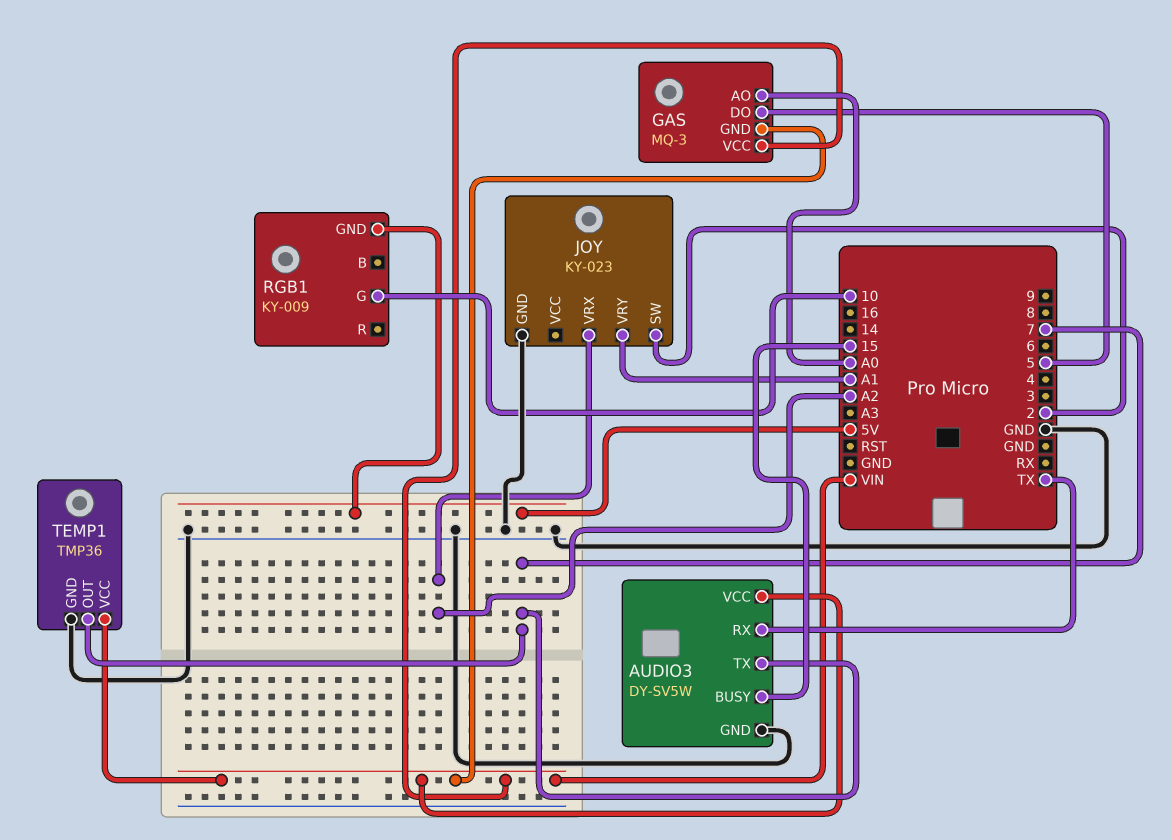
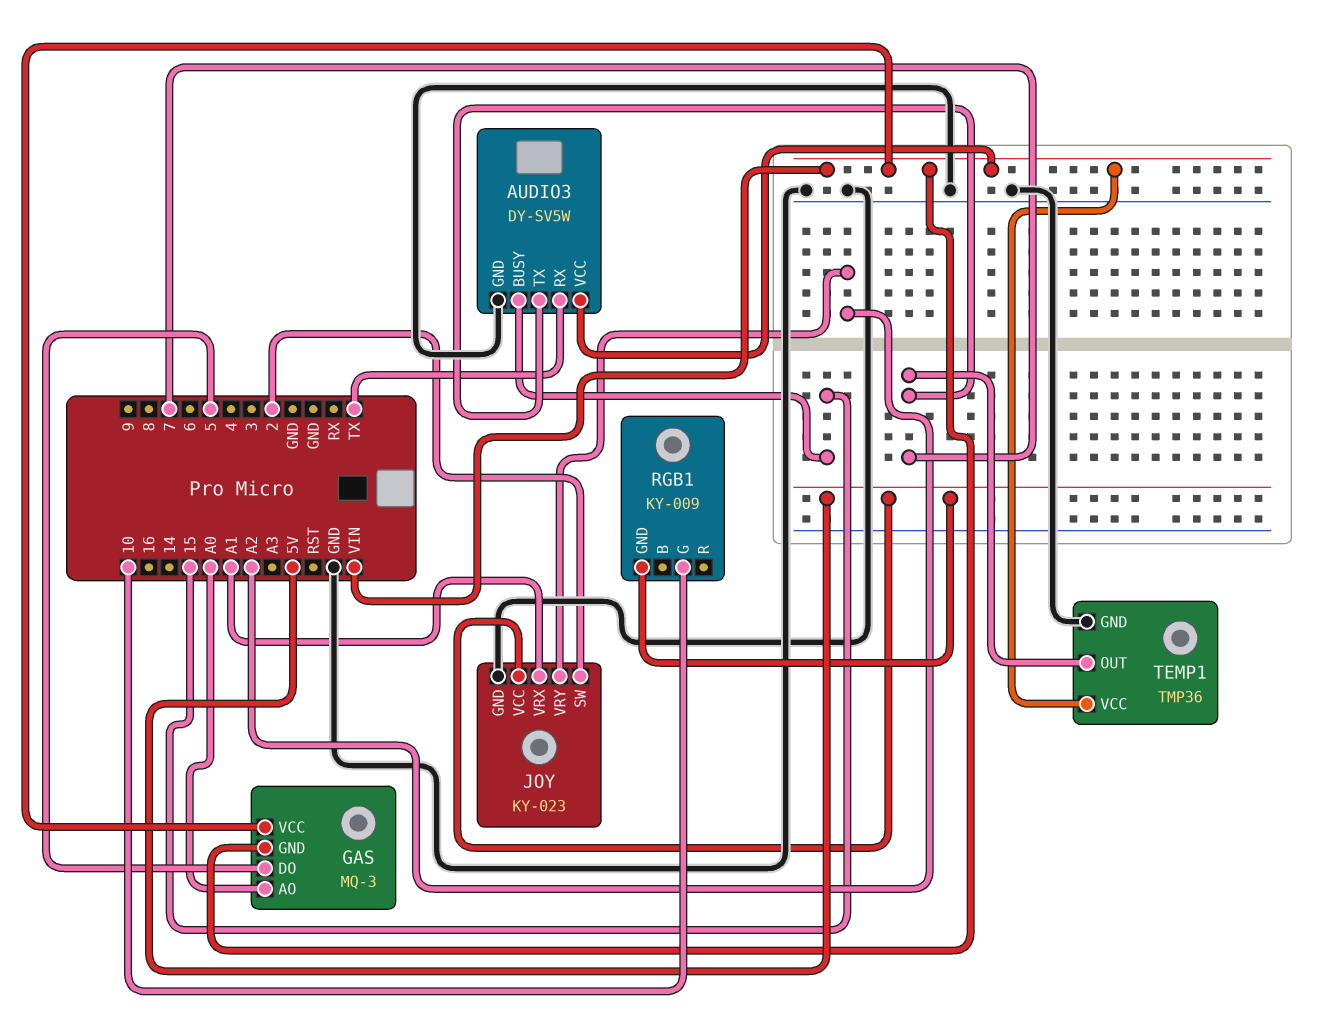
JOY pin VCC: none -> 5V
JOY pin VRX: A2 -> A1
JOY pin VRY: A1 -> A2

